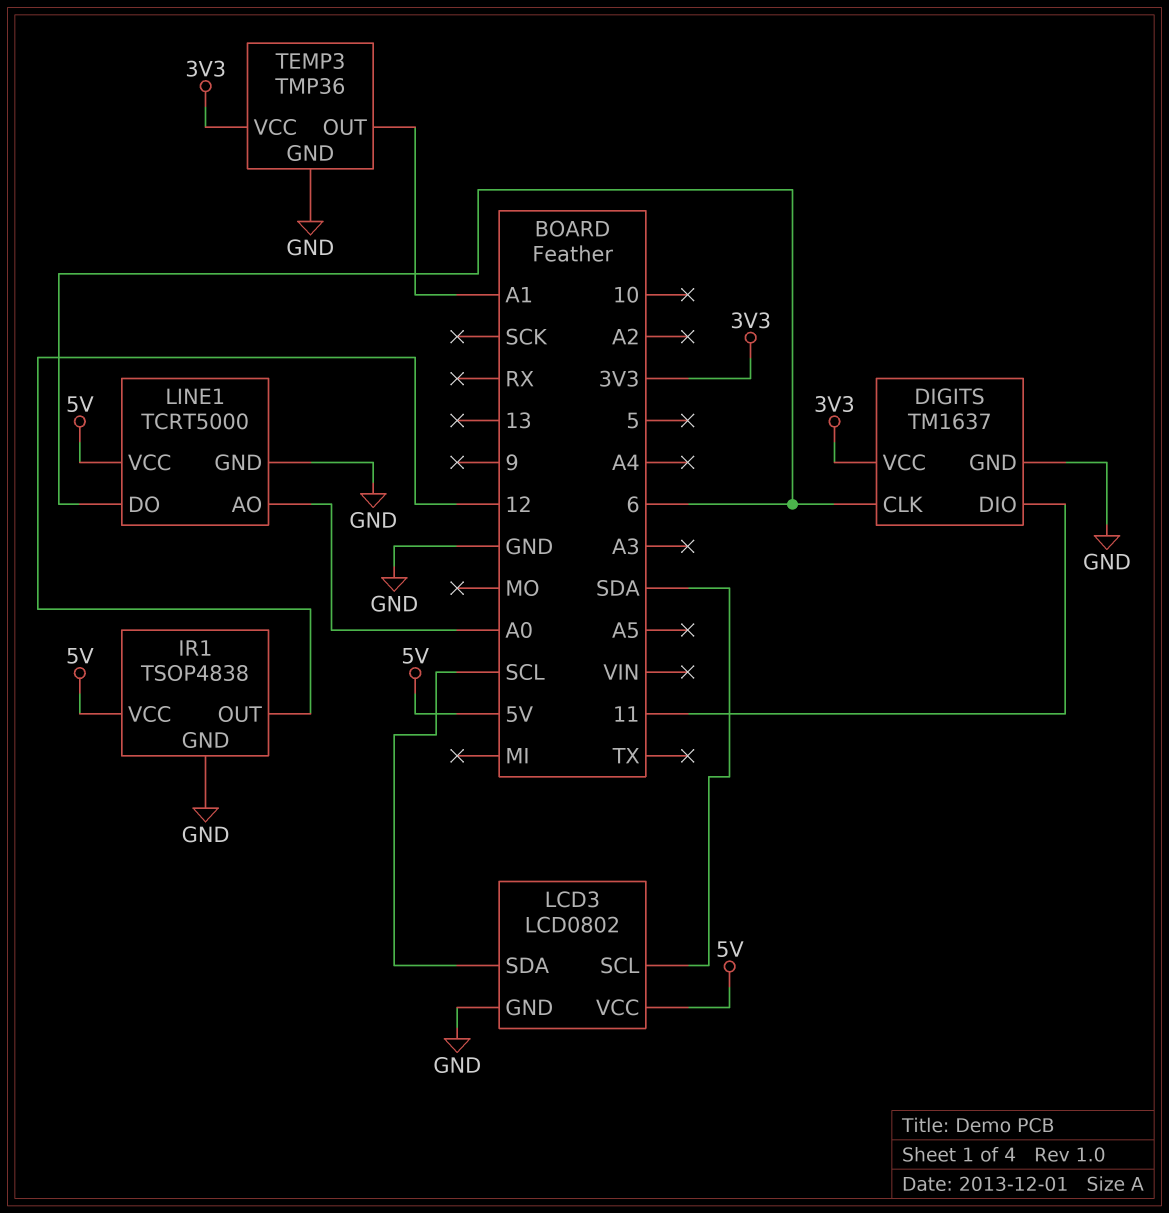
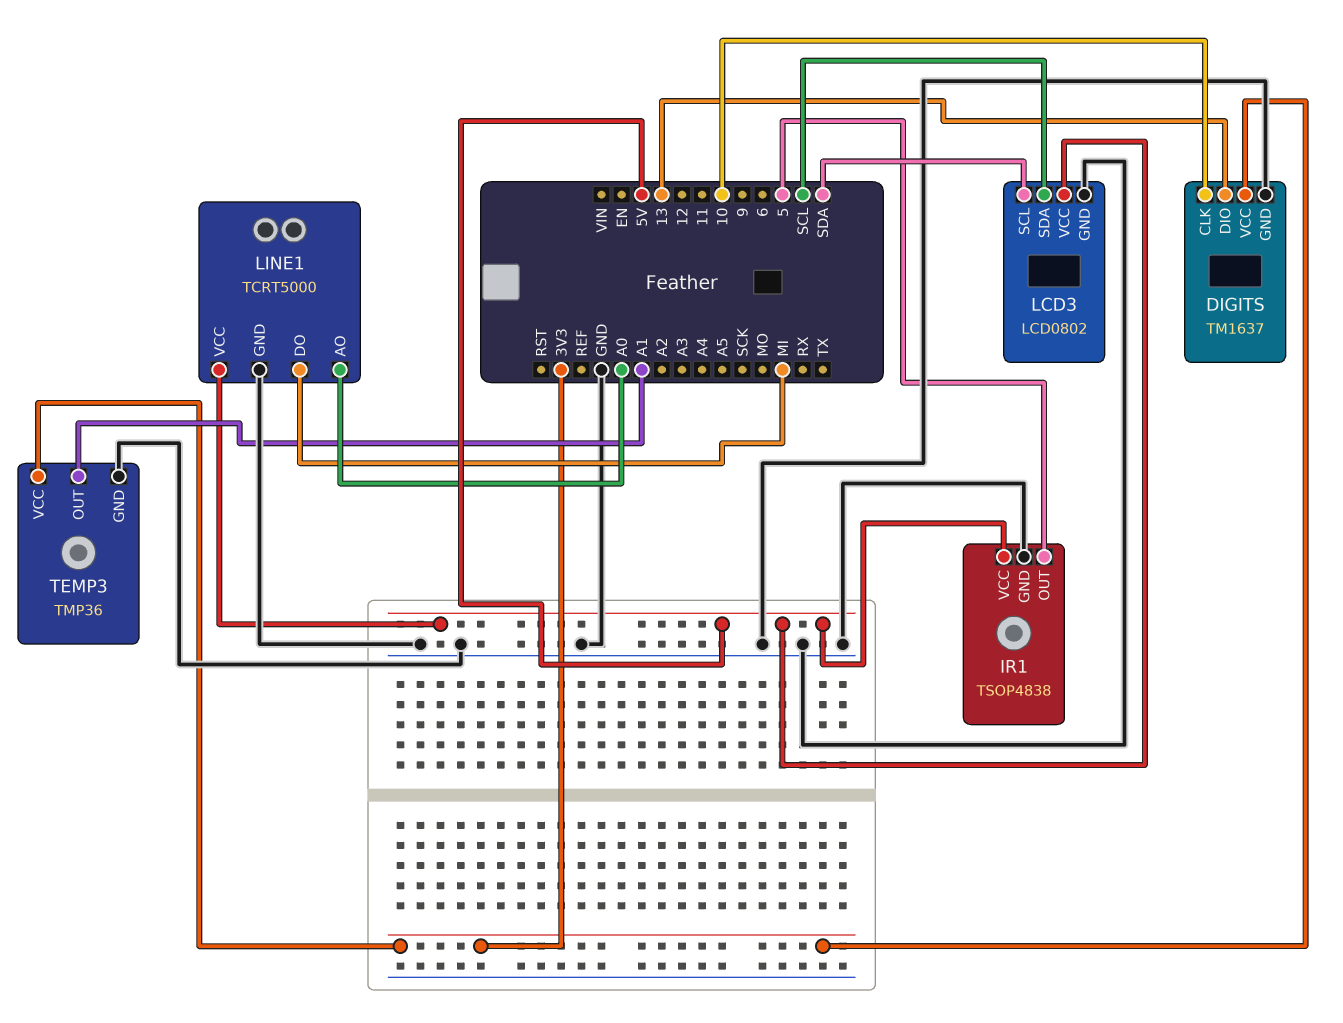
DIGITS pin CLK: 6 -> 10
DIGITS pin DIO: 11 -> 13
IR1 pin OUT: 12 -> 5
LINE1 pin DO: 6 -> MI

